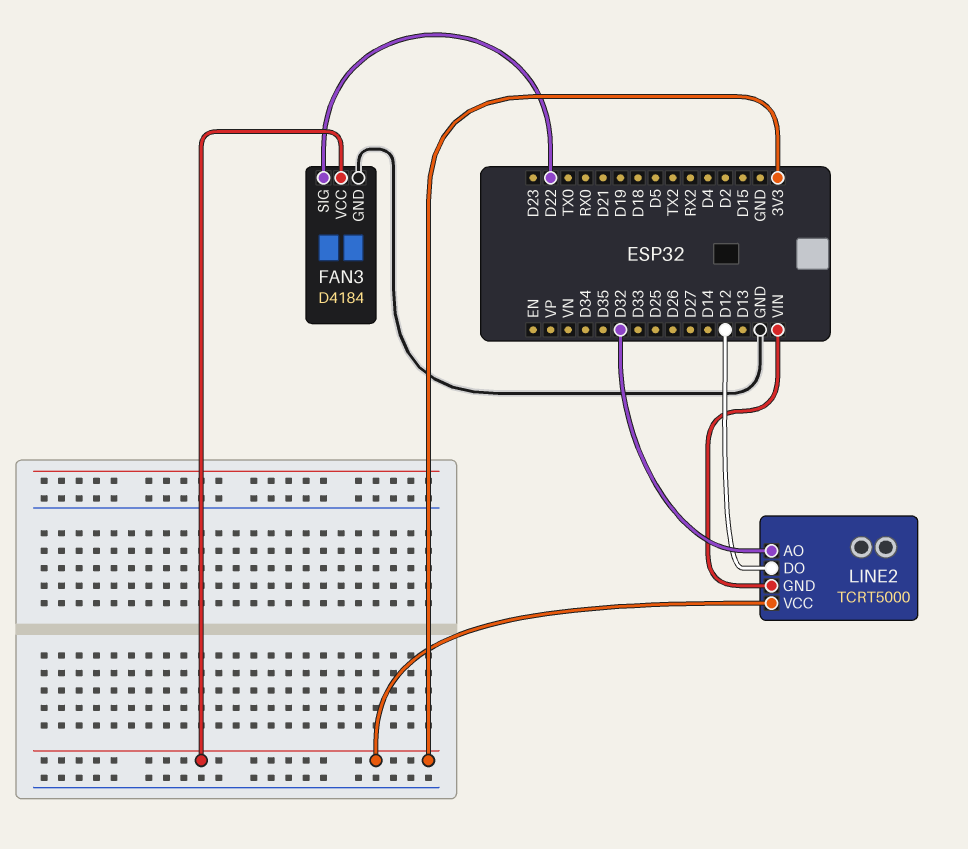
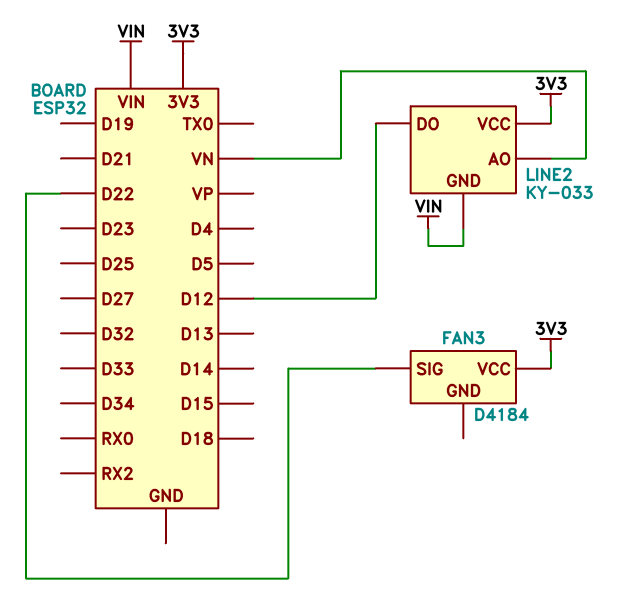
FAN3 pin GND: GND -> none
LINE2: TCRT5000 -> KY-033
LINE2 pin AO: D32 -> VN

